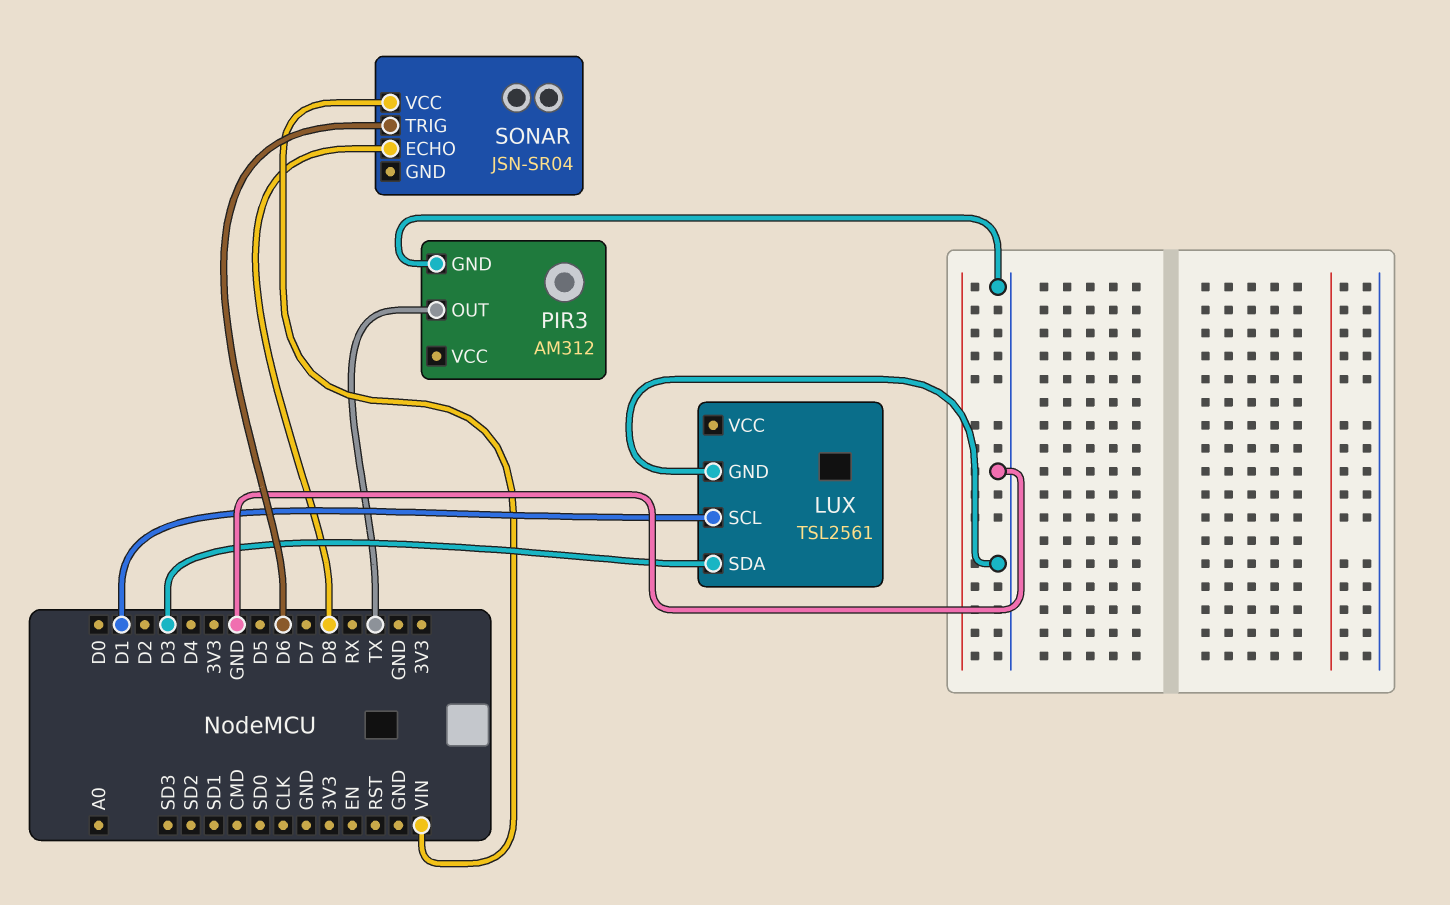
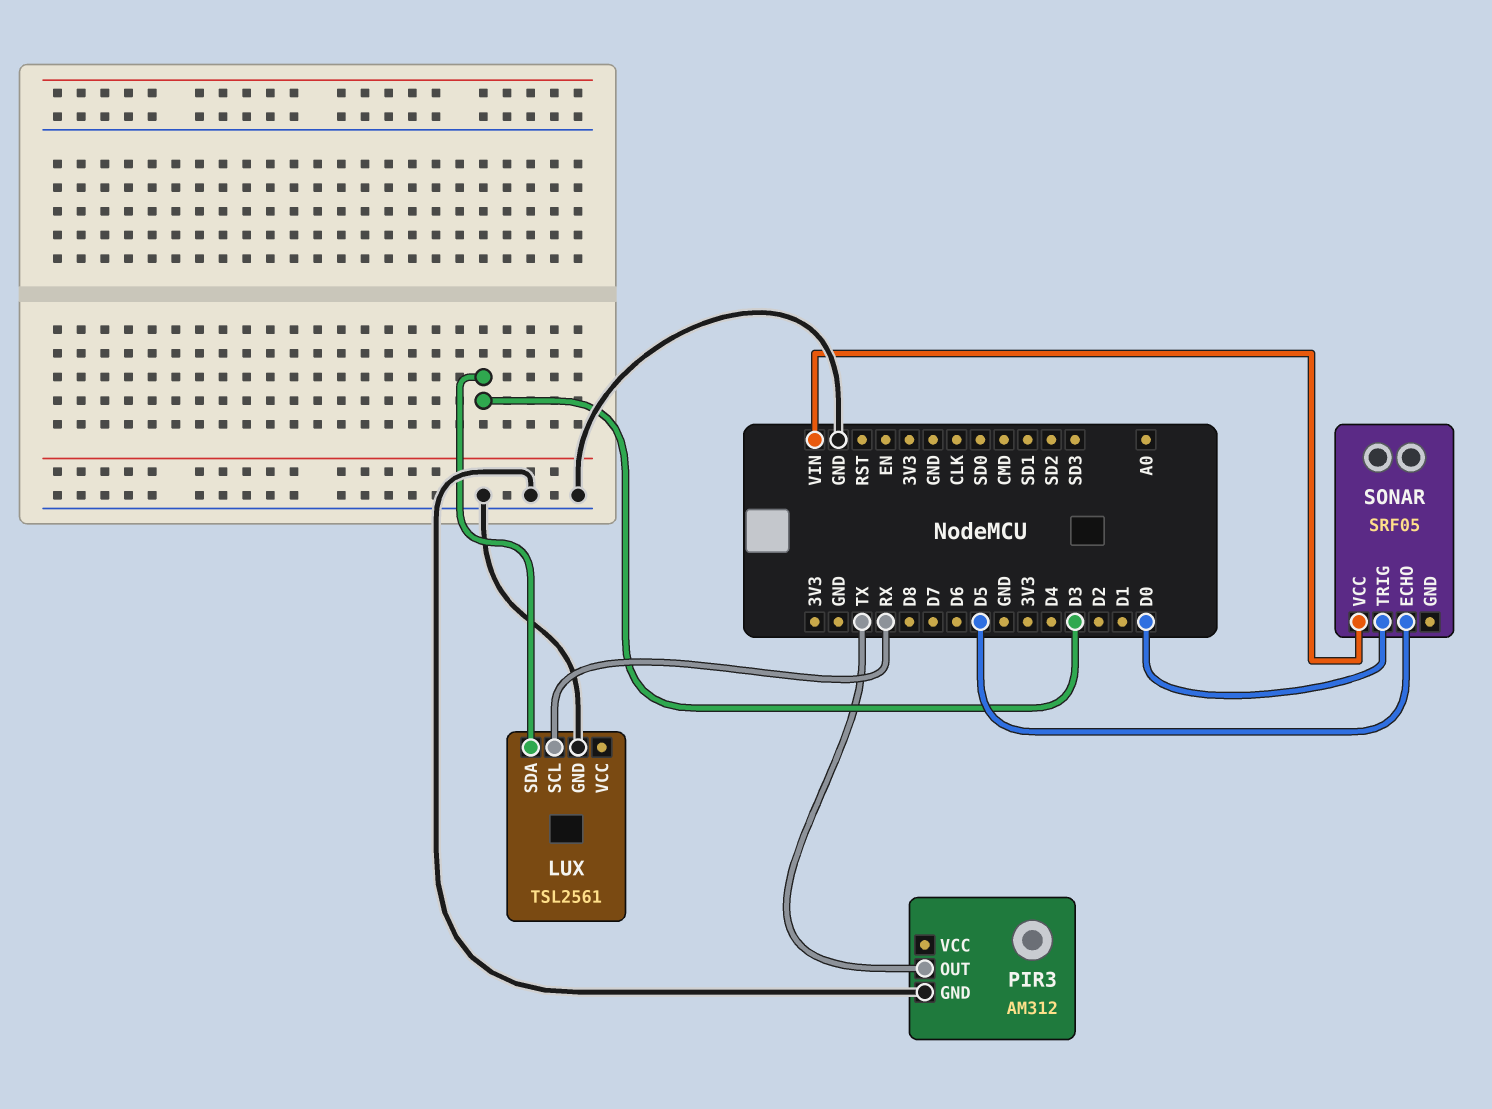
LUX pin SCL: D1 -> RX
SONAR: JSN-SR04 -> SRF05
SONAR pin ECHO: D8 -> D5
SONAR pin TRIG: D6 -> D0

